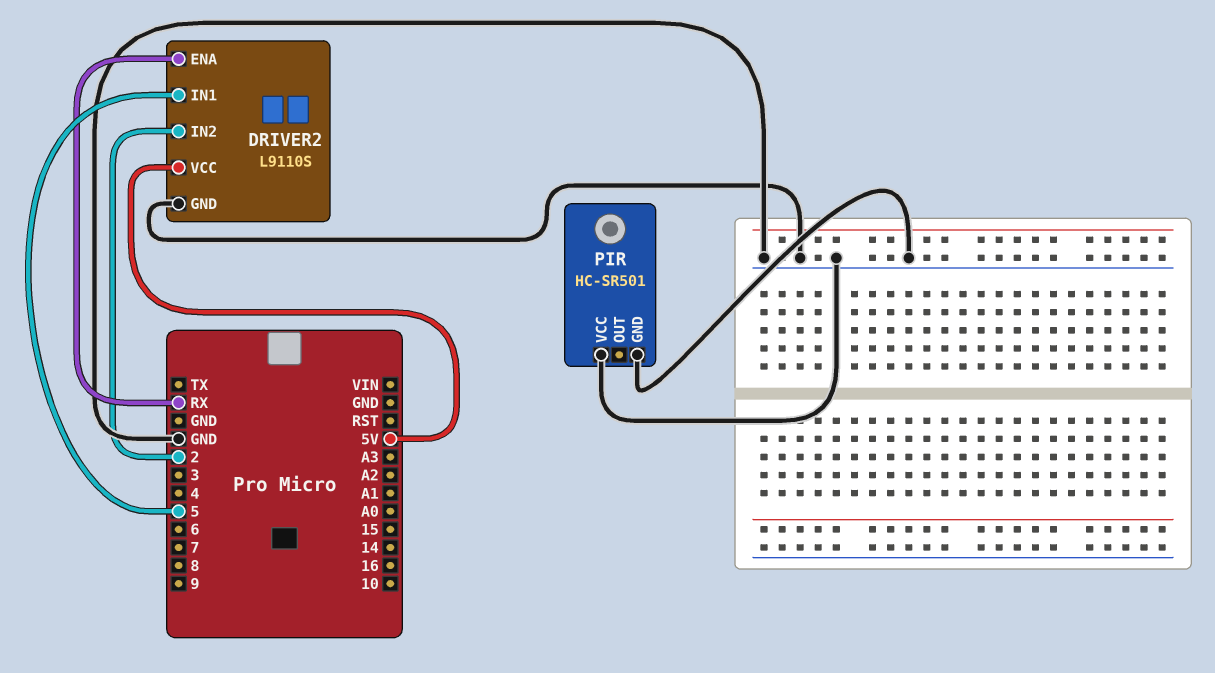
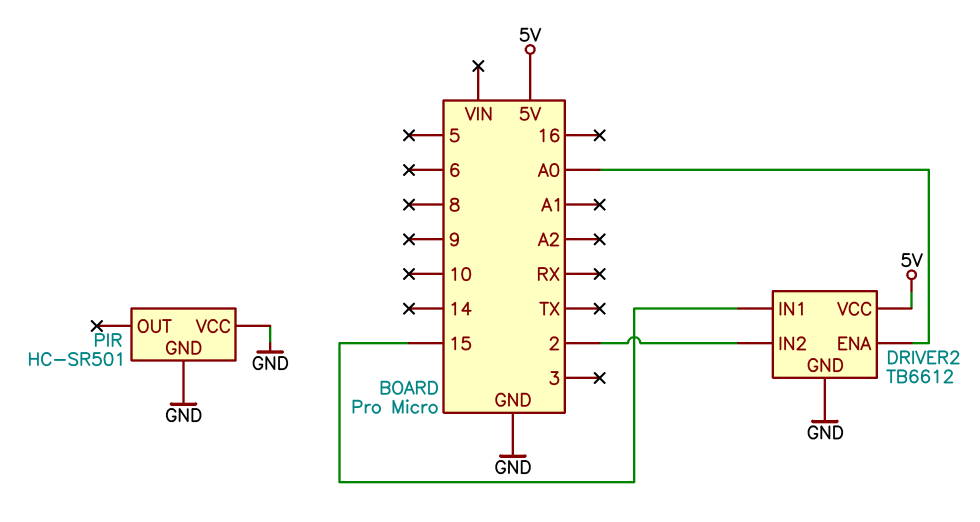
DRIVER2: L9110S -> TB6612
DRIVER2 pin ENA: RX -> A0
DRIVER2 pin IN1: 5 -> 15

